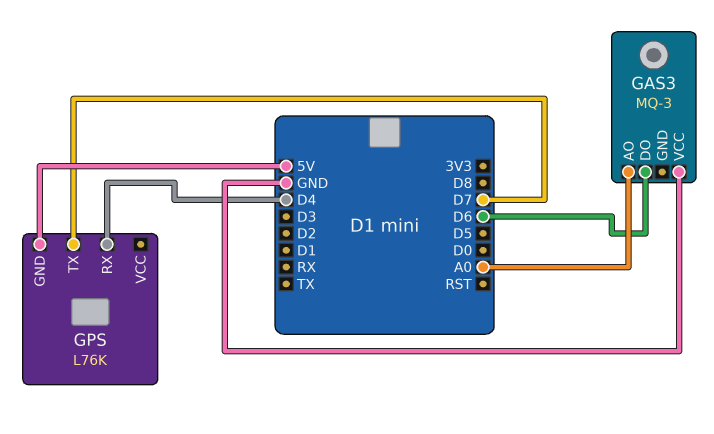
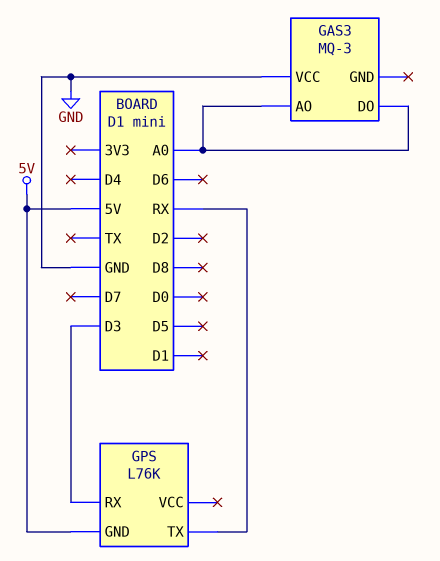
GAS3 pin DO: D6 -> A0
GPS pin RX: D4 -> D3
GPS pin TX: D7 -> RX

